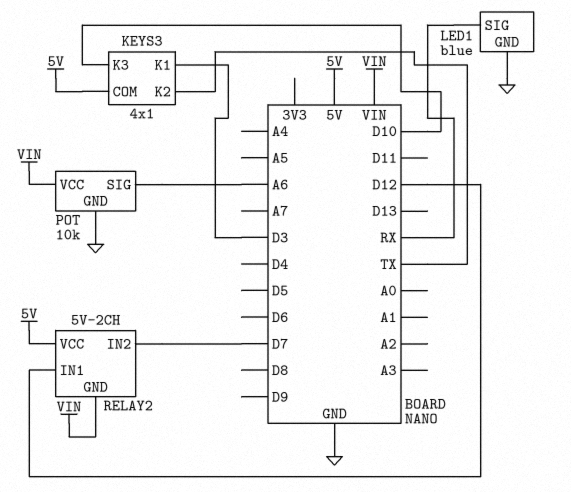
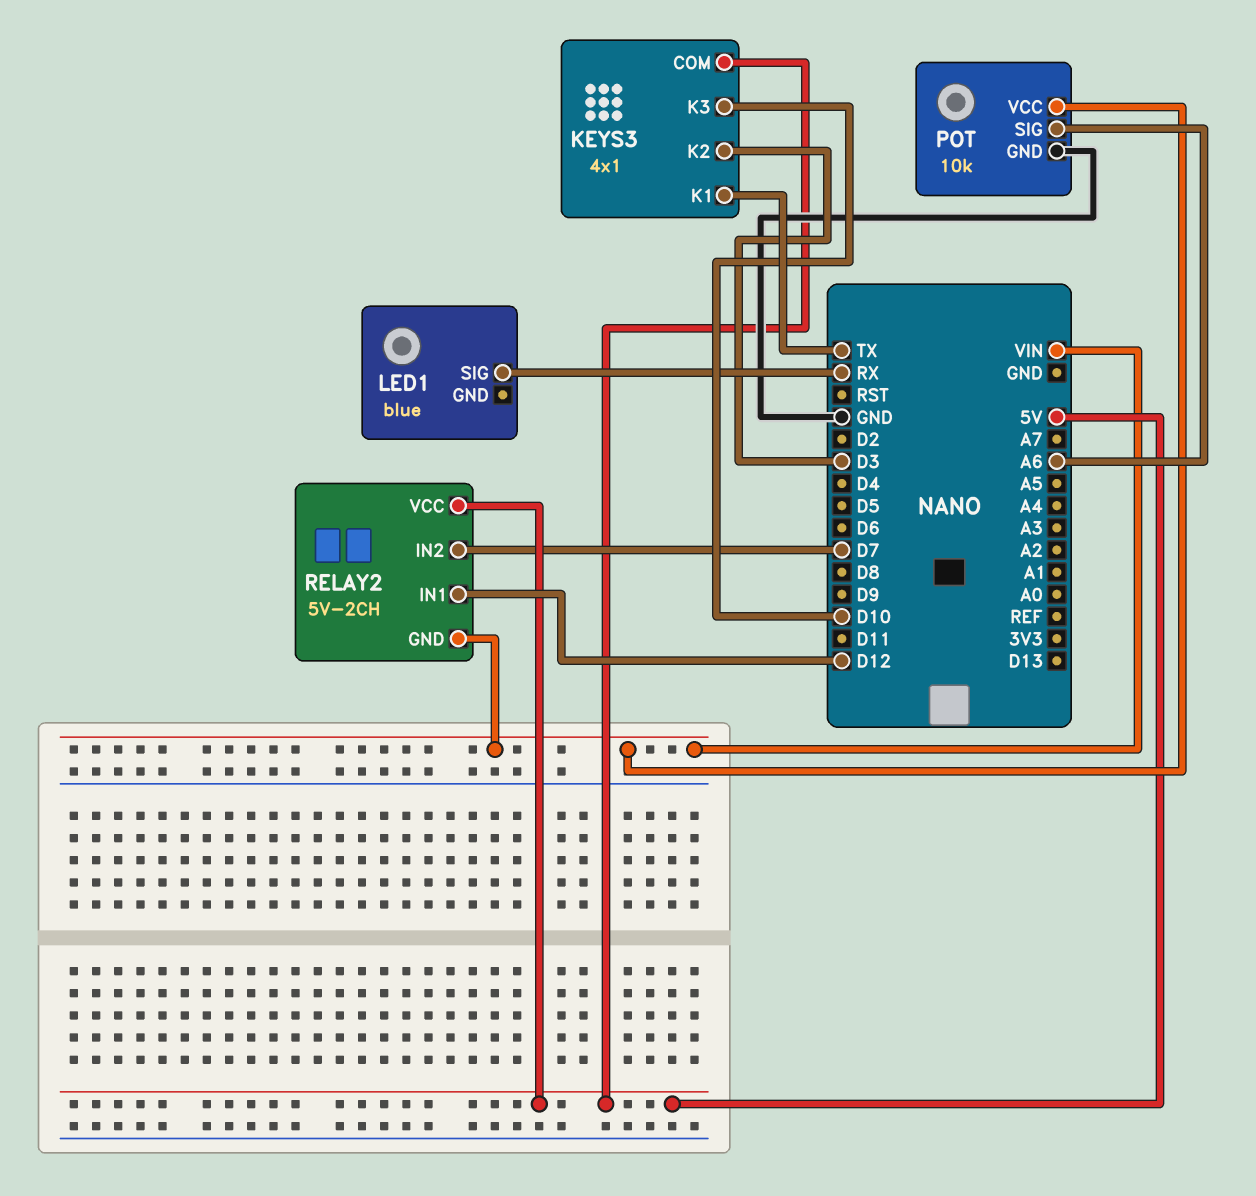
KEYS3 pin K1: D3 -> TX
KEYS3 pin K2: TX -> D3
LED1 pin GND: GND -> none

